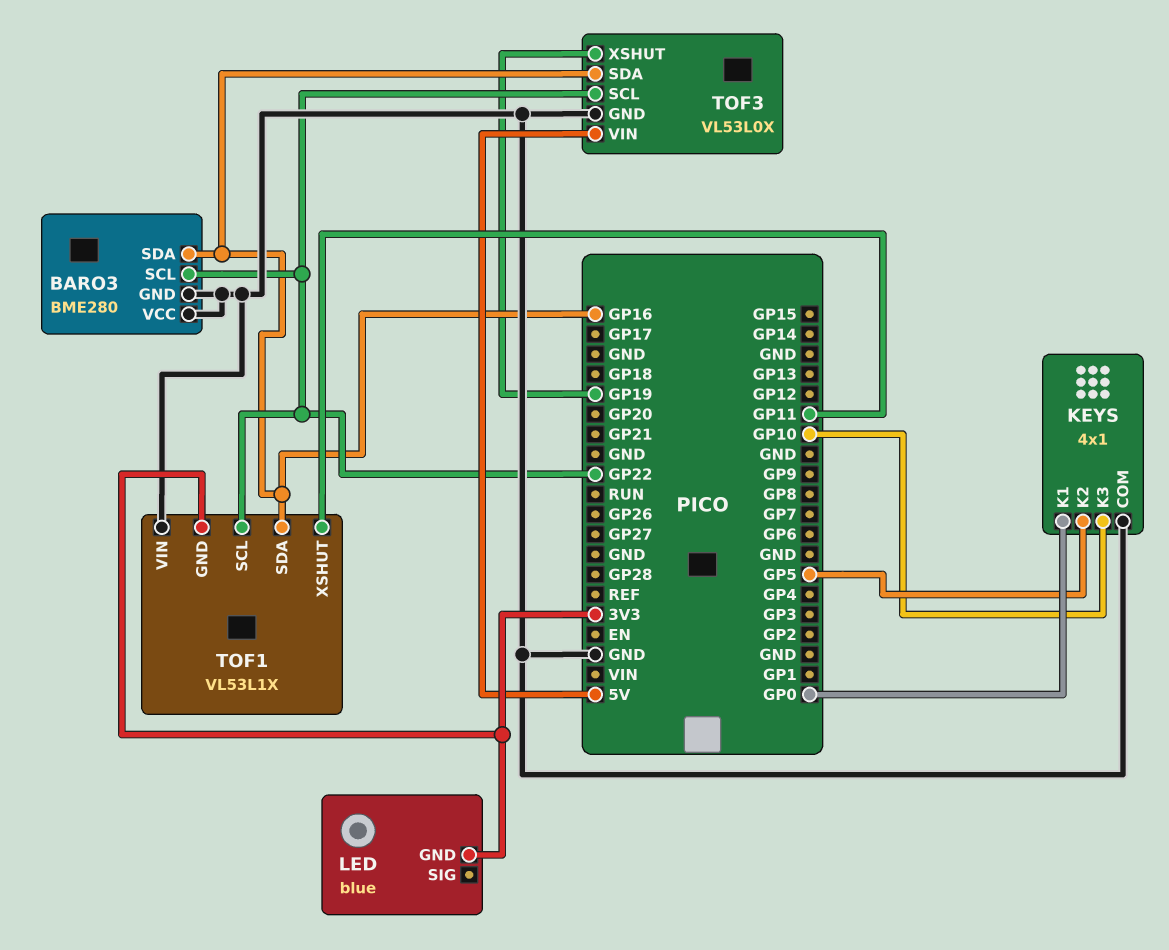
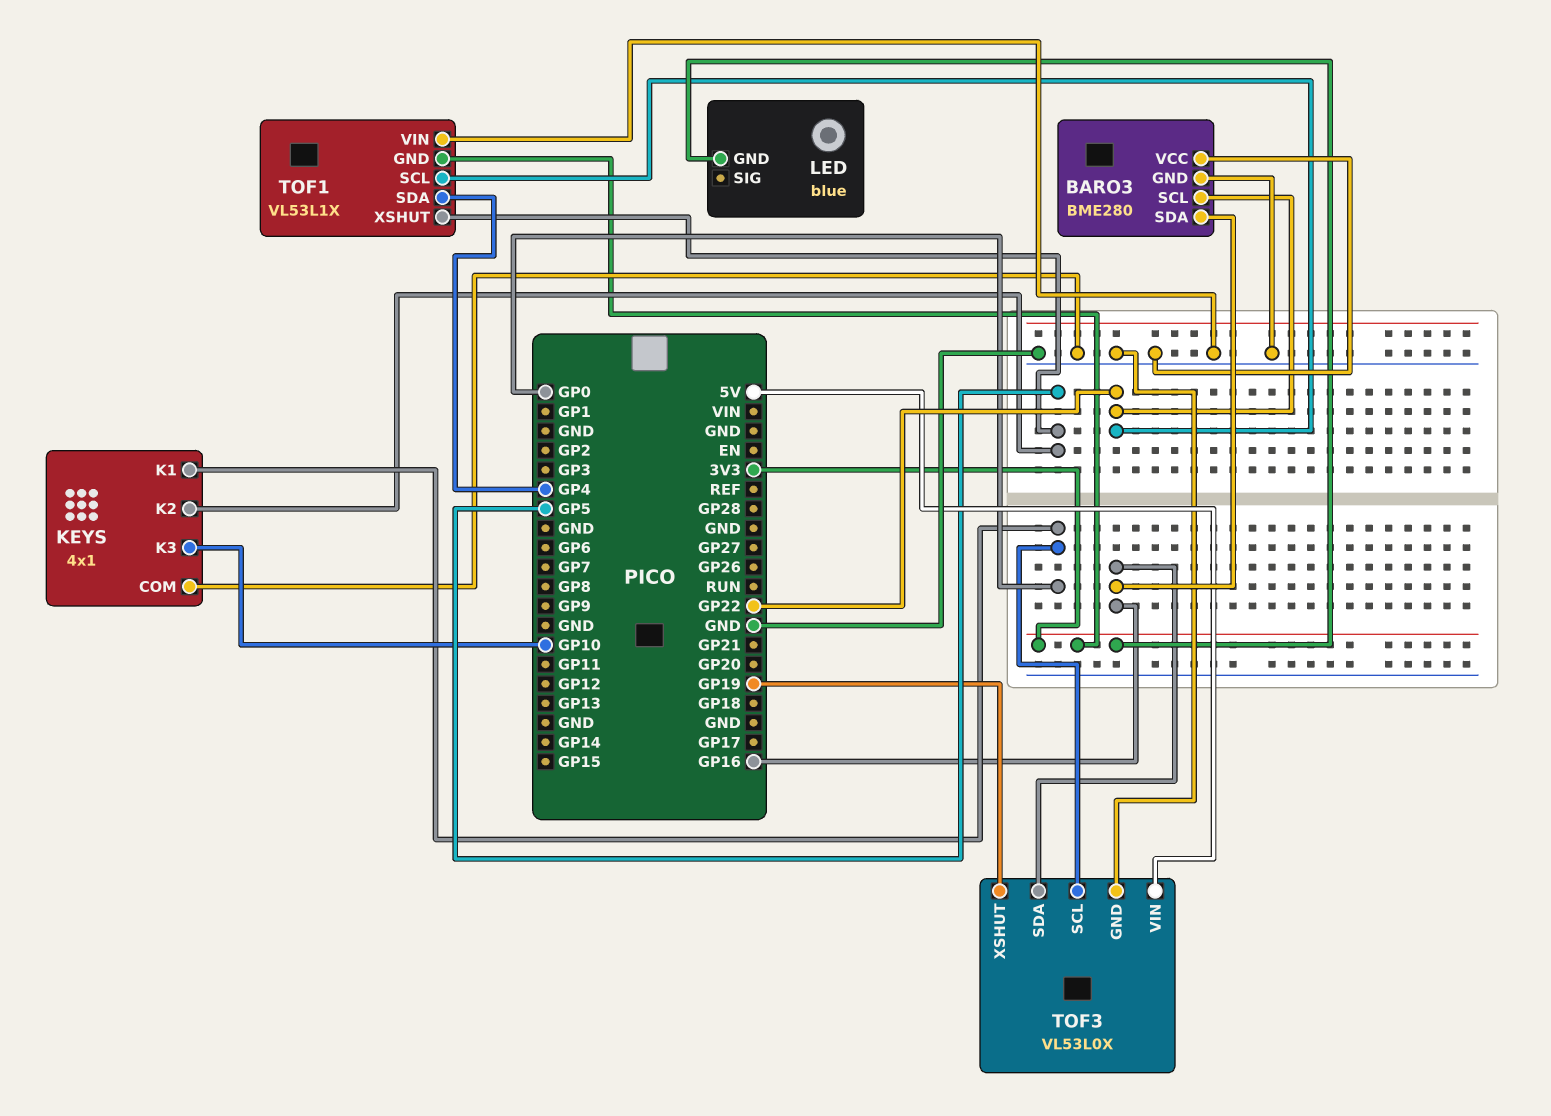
TOF1 pin SDA: GP16 -> GP4
TOF1 pin XSHUT: GP11 -> GP5
TOF3 pin SCL: GP22 -> GP0

